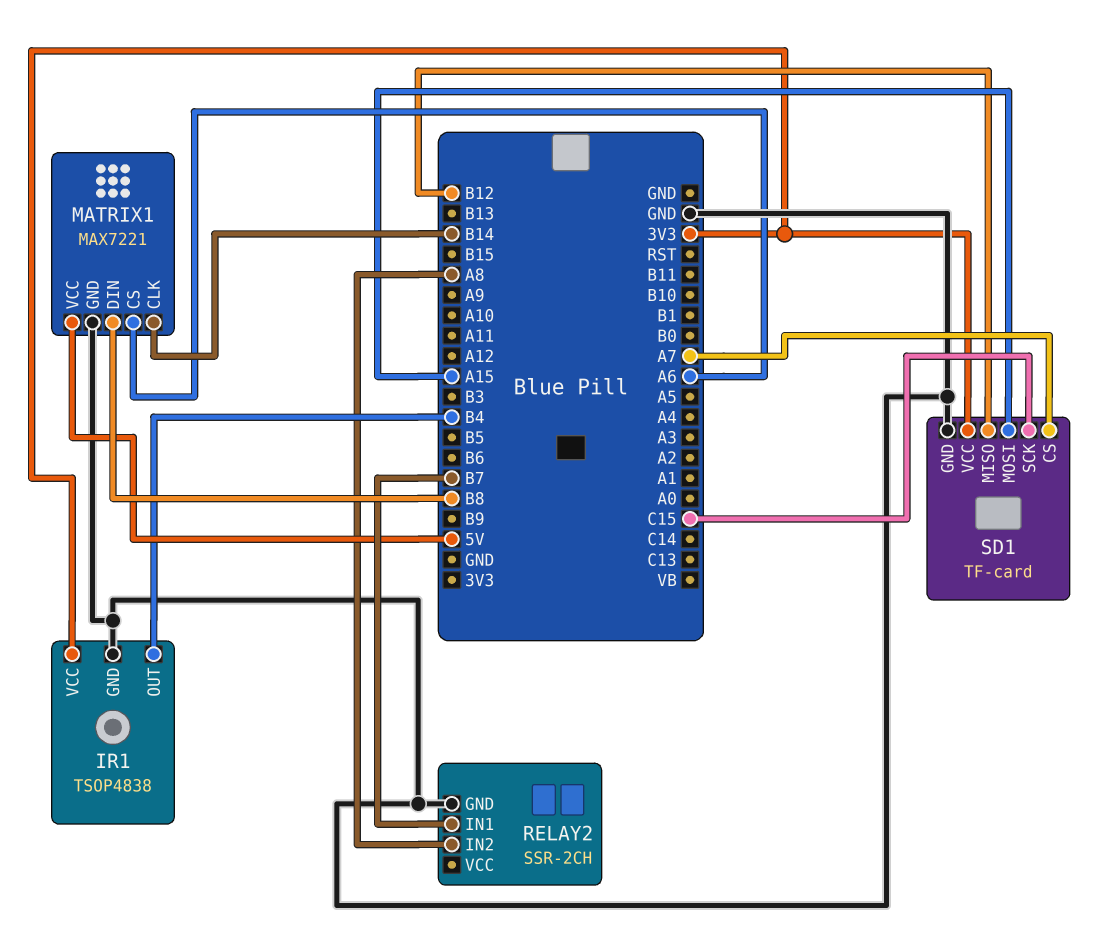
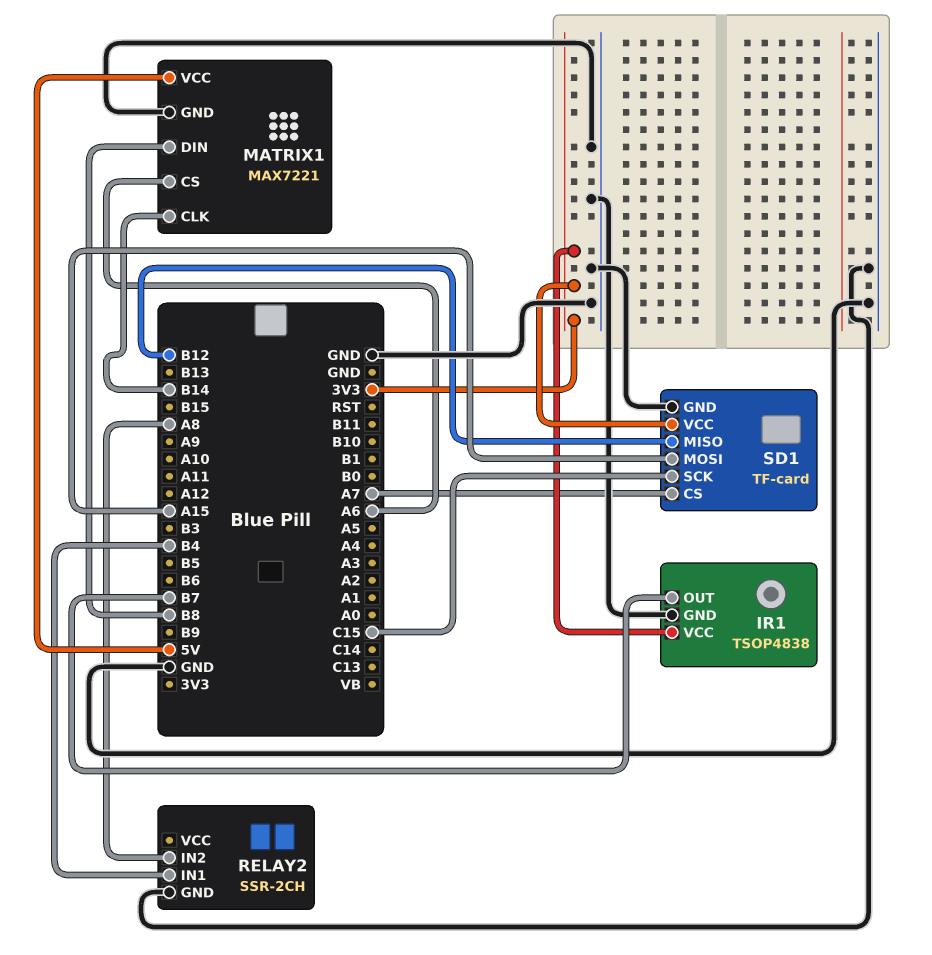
IR1 pin OUT: B4 -> B7
RELAY2 pin IN1: B7 -> B4

